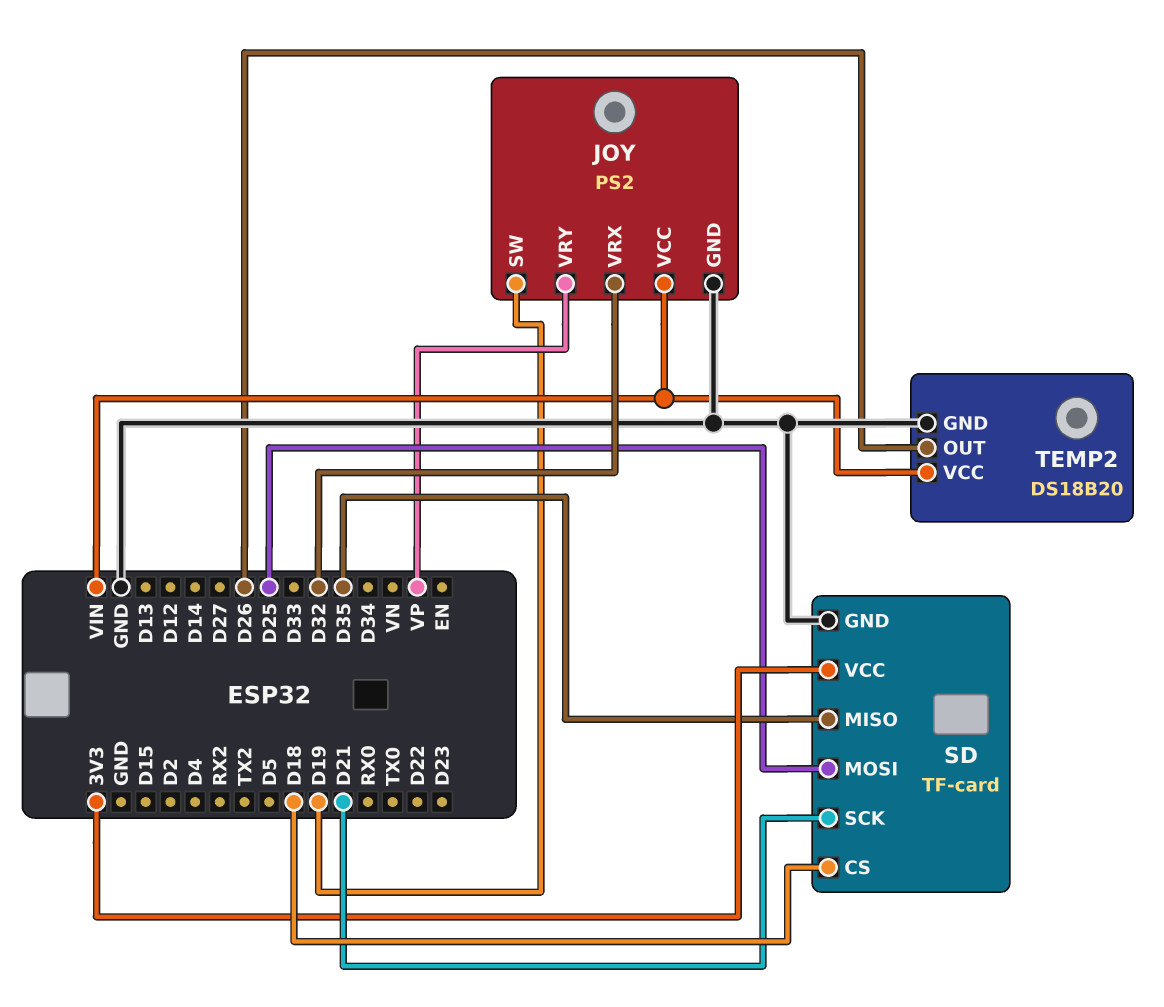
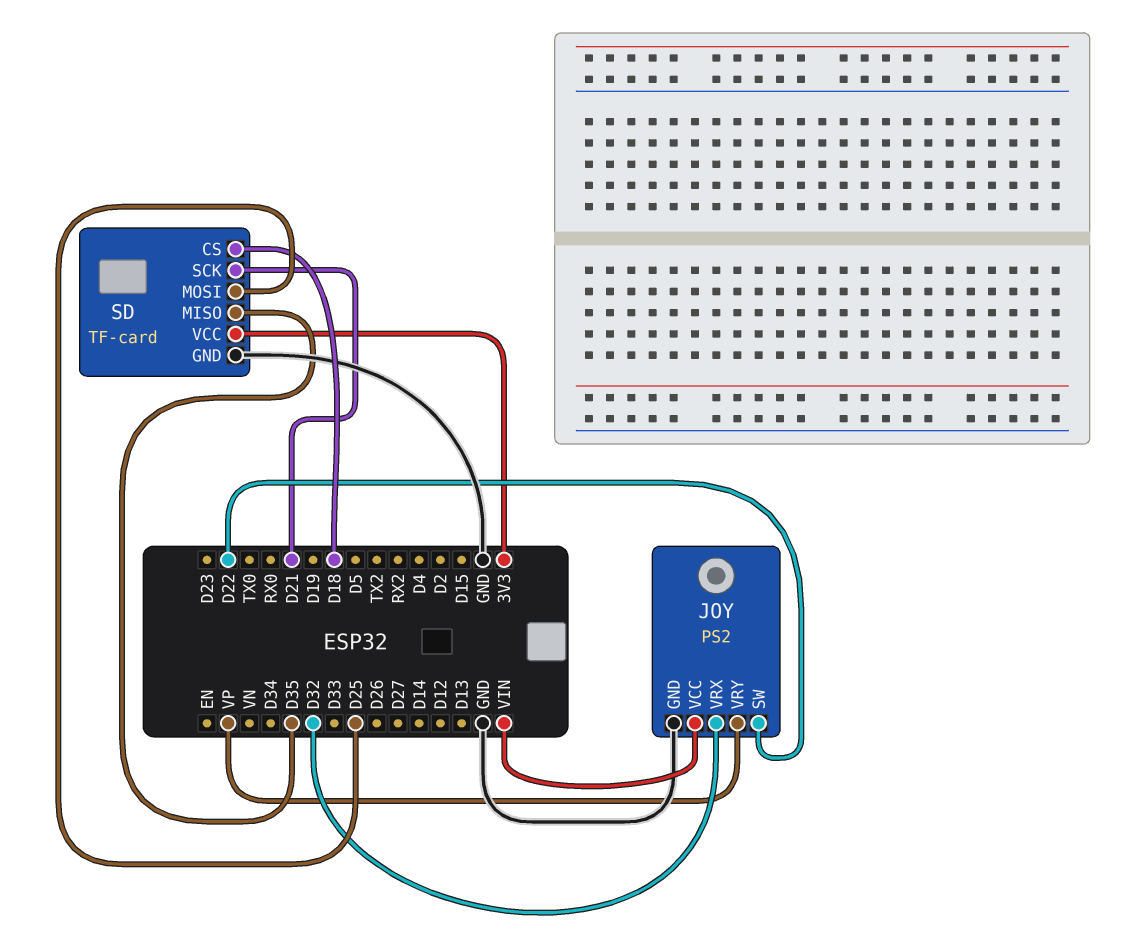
JOY pin SW: D19 -> D22
TEMP2: DS18B20 -> none
TEMP2 pin GND: GND -> none
TEMP2 pin OUT: D26 -> none
TEMP2 pin VCC: VIN -> none

